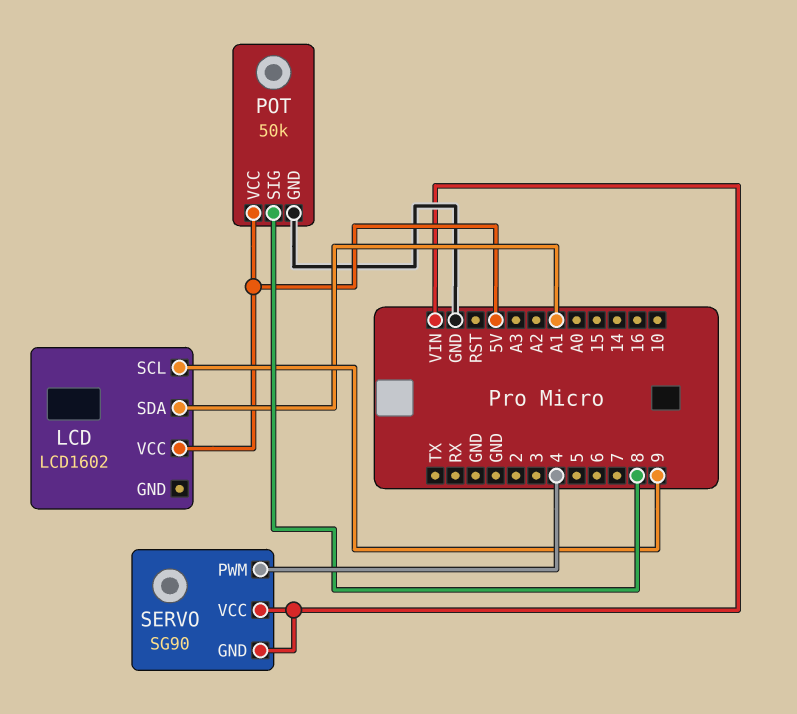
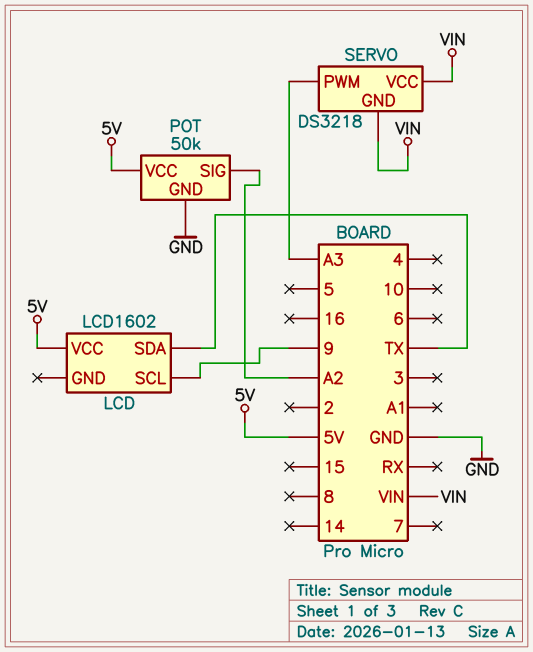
LCD pin SDA: A1 -> TX
POT pin SIG: 8 -> A2
SERVO: SG90 -> DS3218
SERVO pin PWM: 4 -> A3

